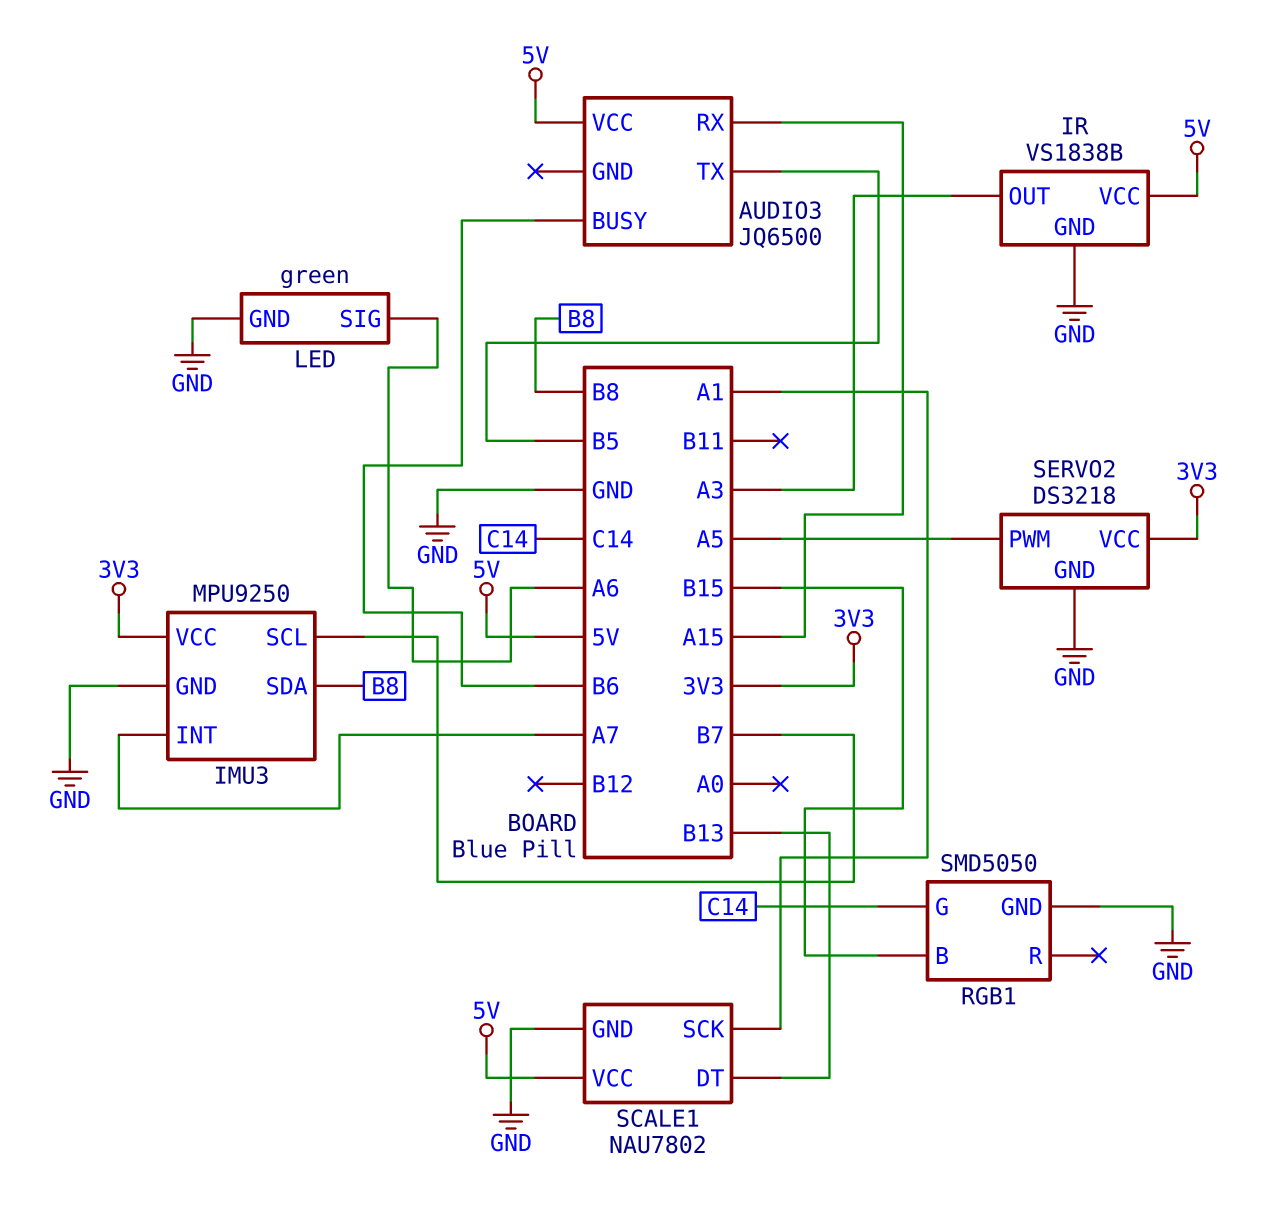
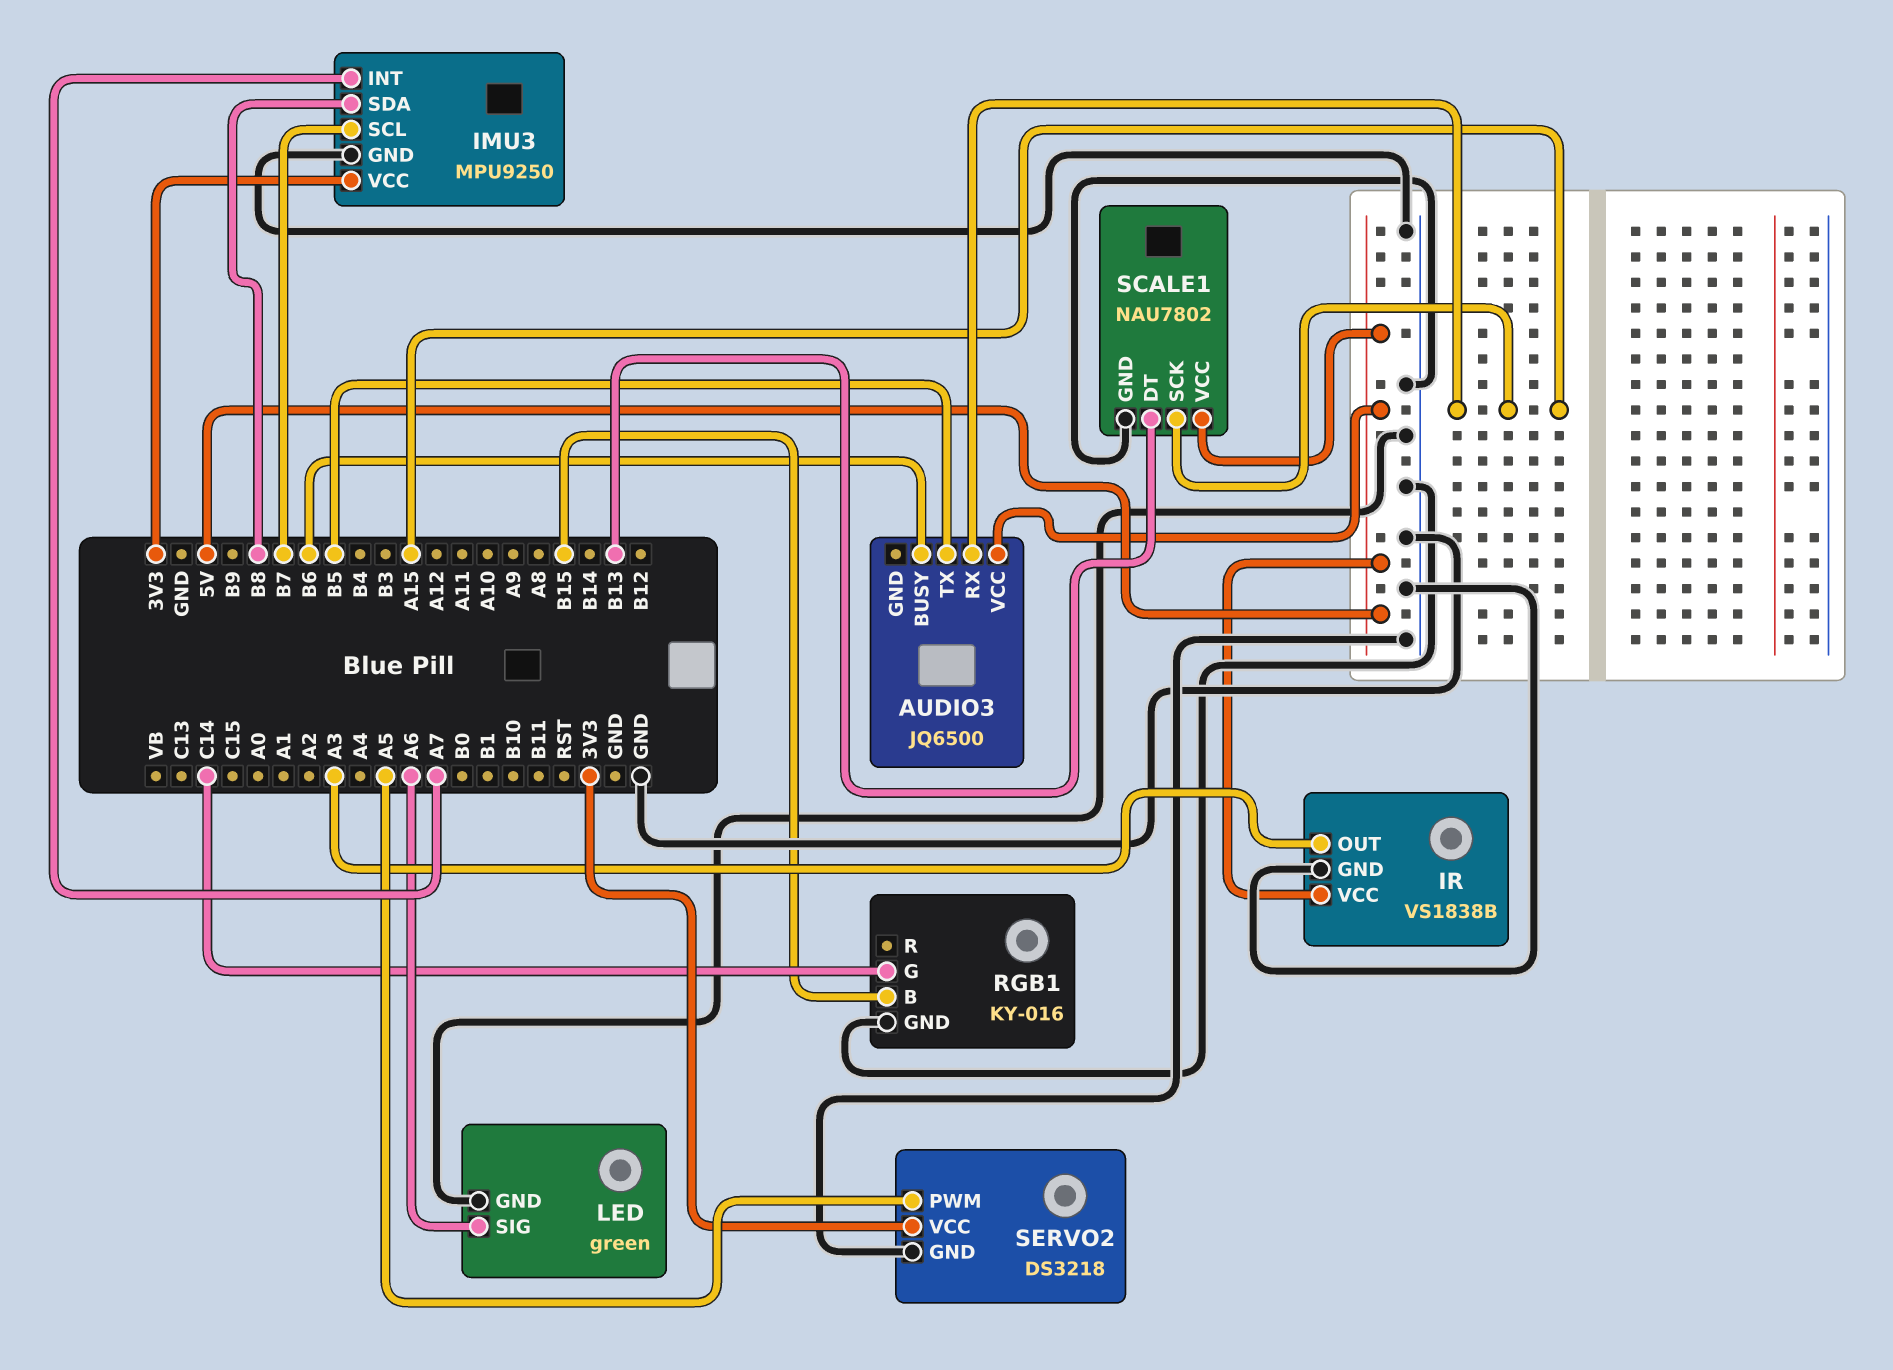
RGB1: SMD5050 -> KY-016
SCALE1 pin SCK: A1 -> A15

